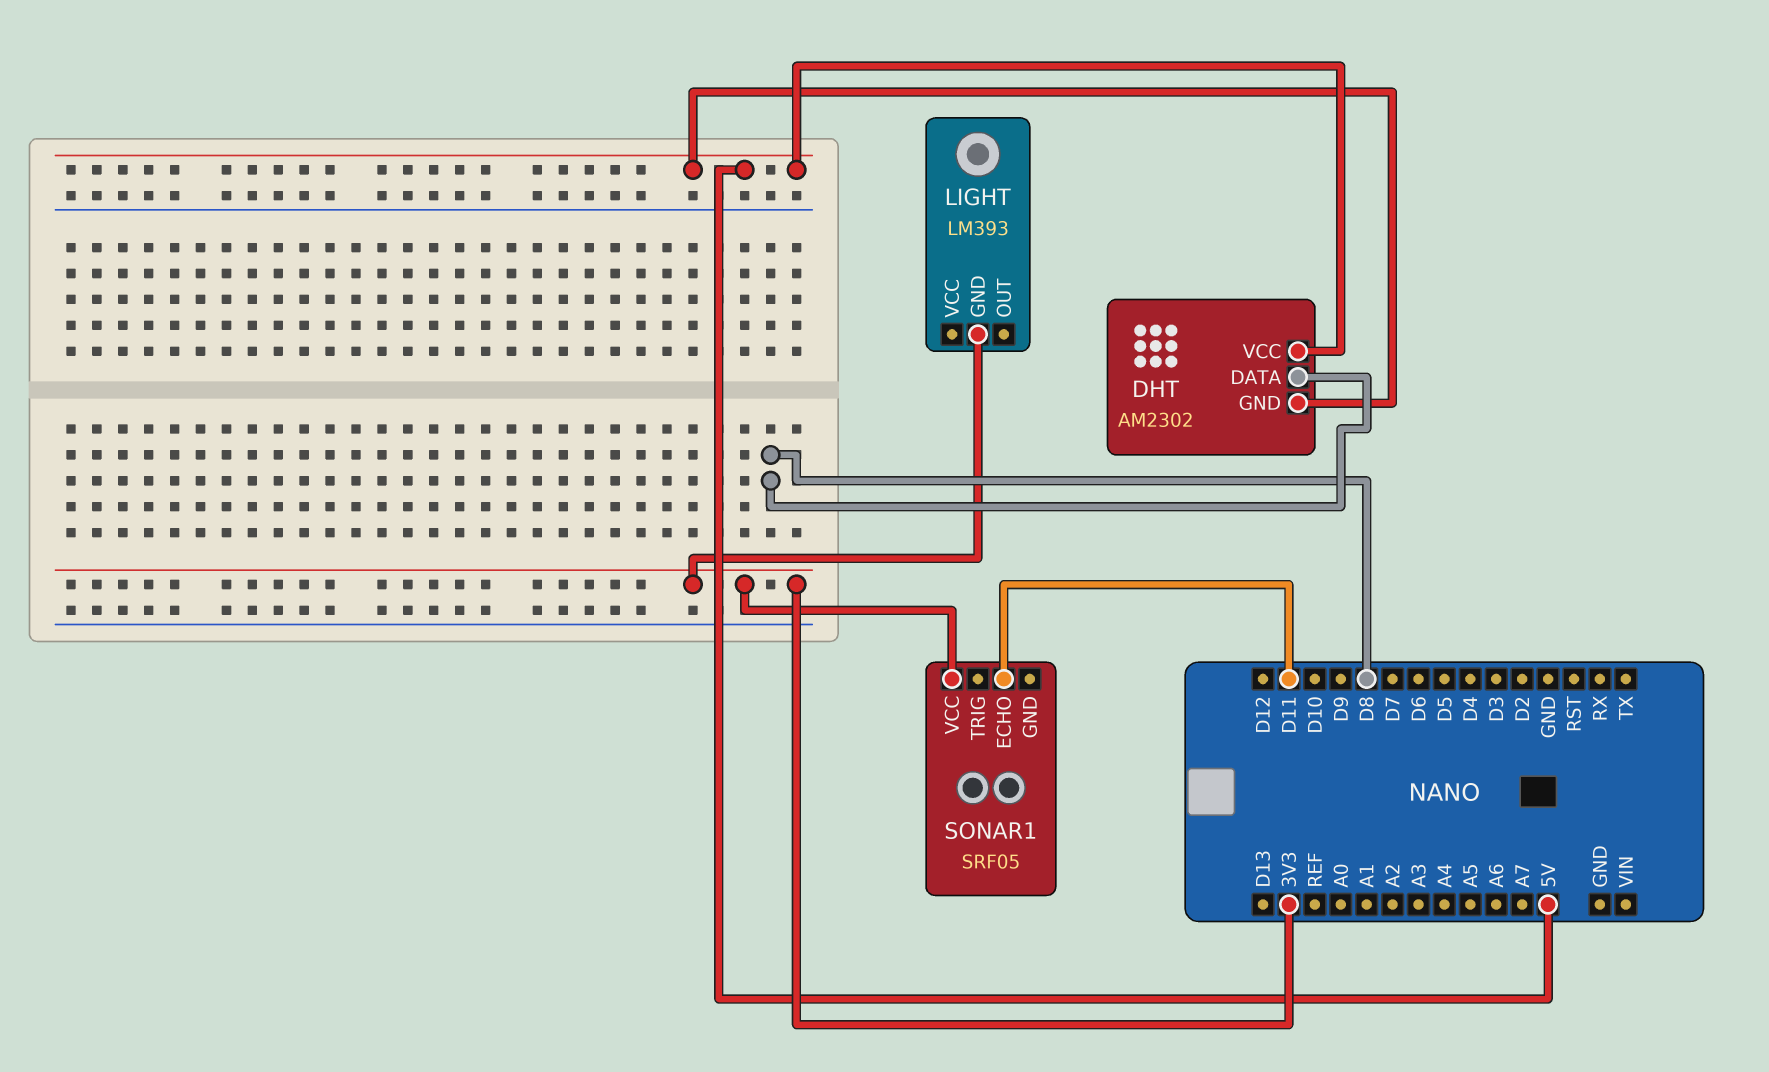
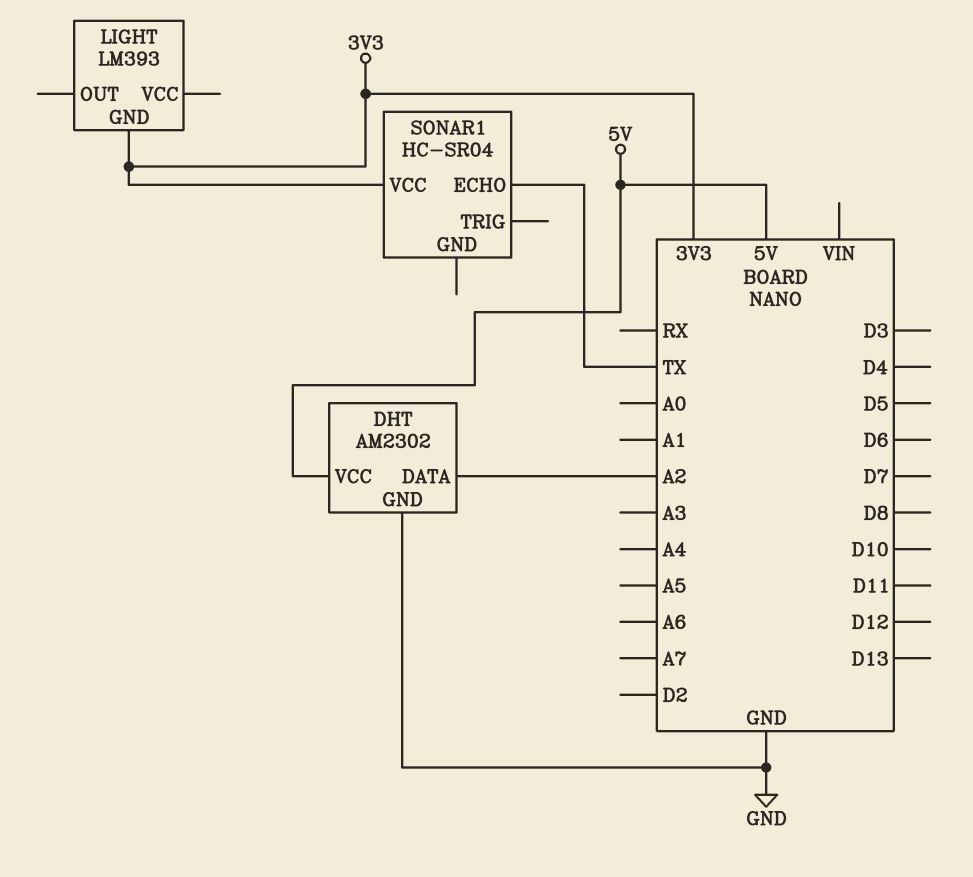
DHT pin DATA: D8 -> A2
DHT pin GND: 5V -> GND
SONAR1: SRF05 -> HC-SR04
SONAR1 pin ECHO: D11 -> TX

